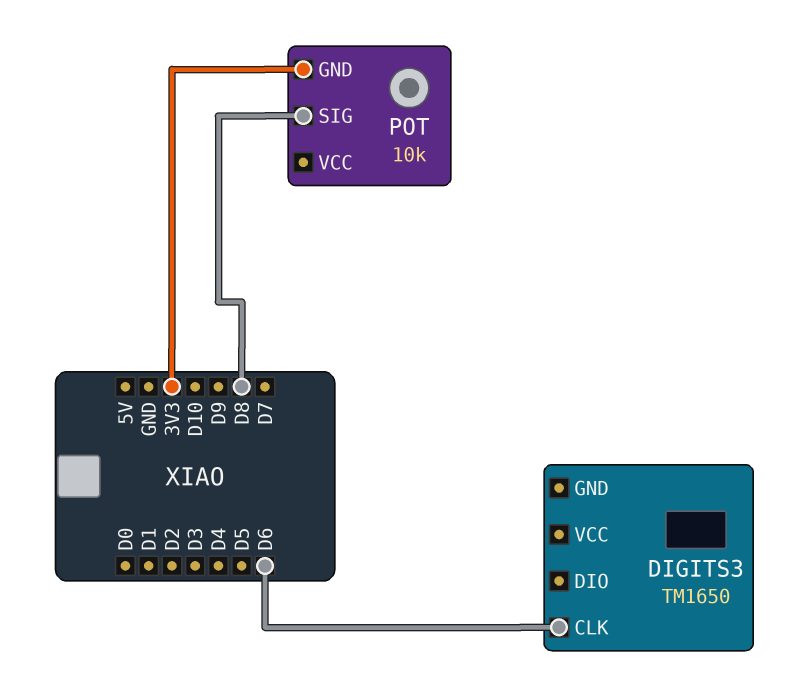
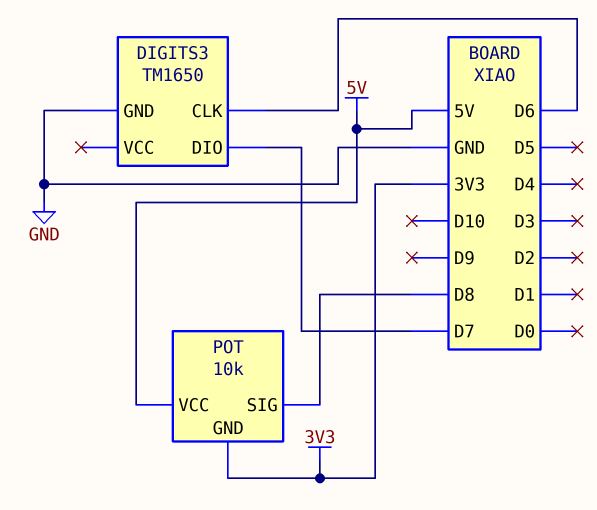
DIGITS3 pin DIO: none -> D7
DIGITS3 pin GND: none -> GND
POT pin VCC: none -> 5V

